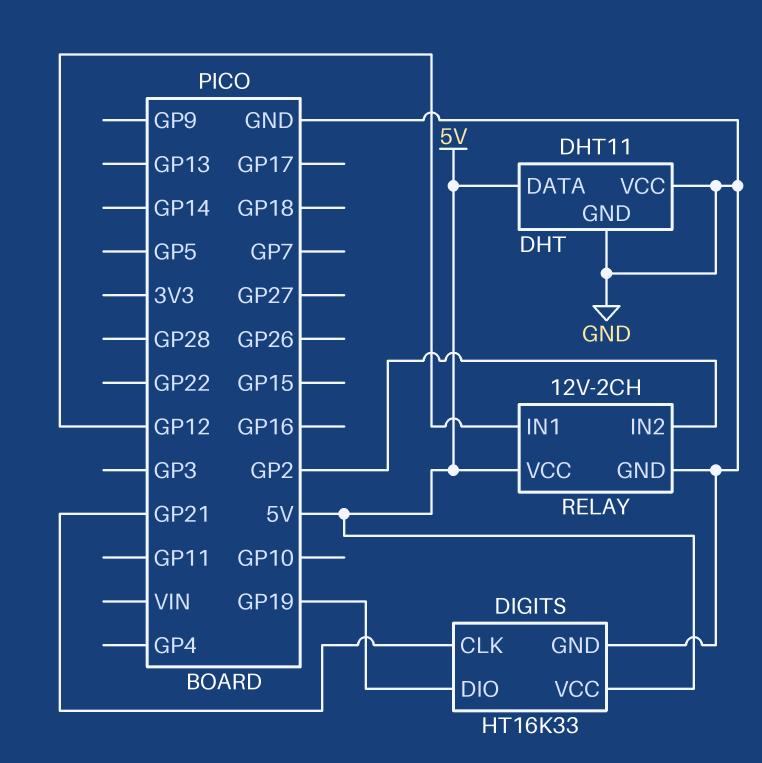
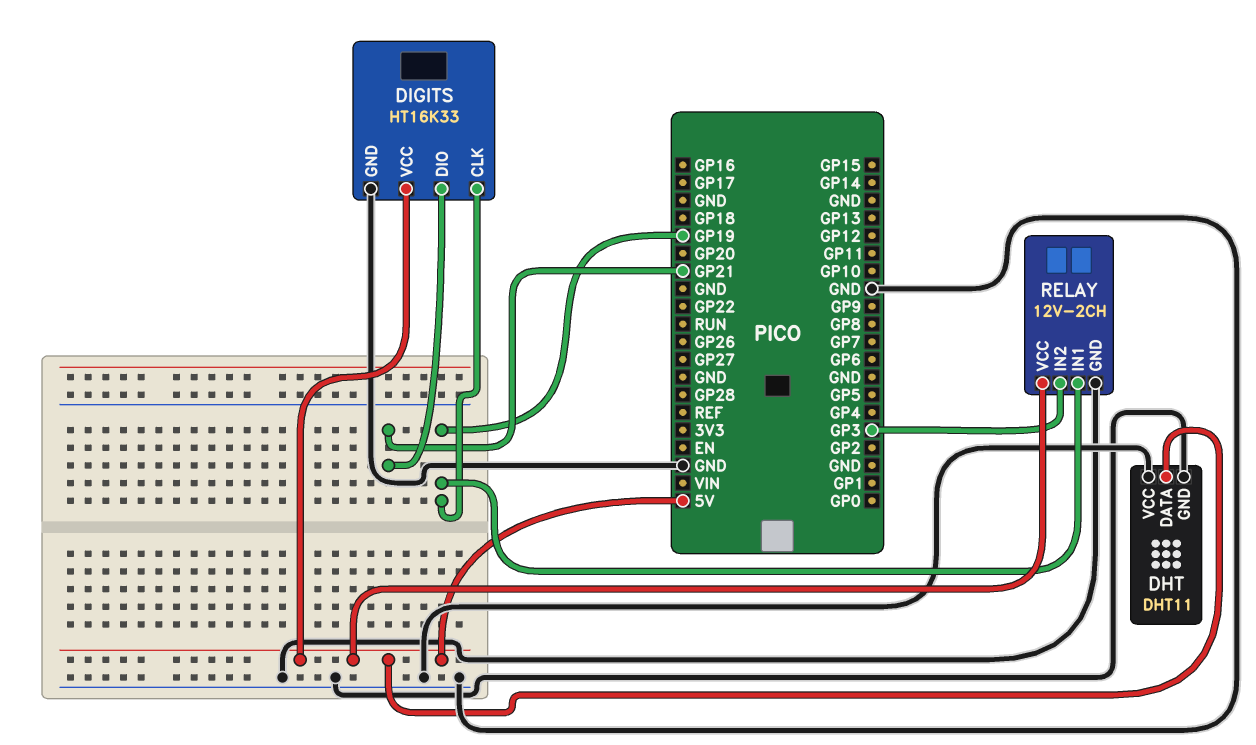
DIGITS pin CLK: GP21 -> GP19
DIGITS pin DIO: GP19 -> GP21
RELAY pin IN1: GP12 -> GP19
RELAY pin IN2: GP2 -> GP3

